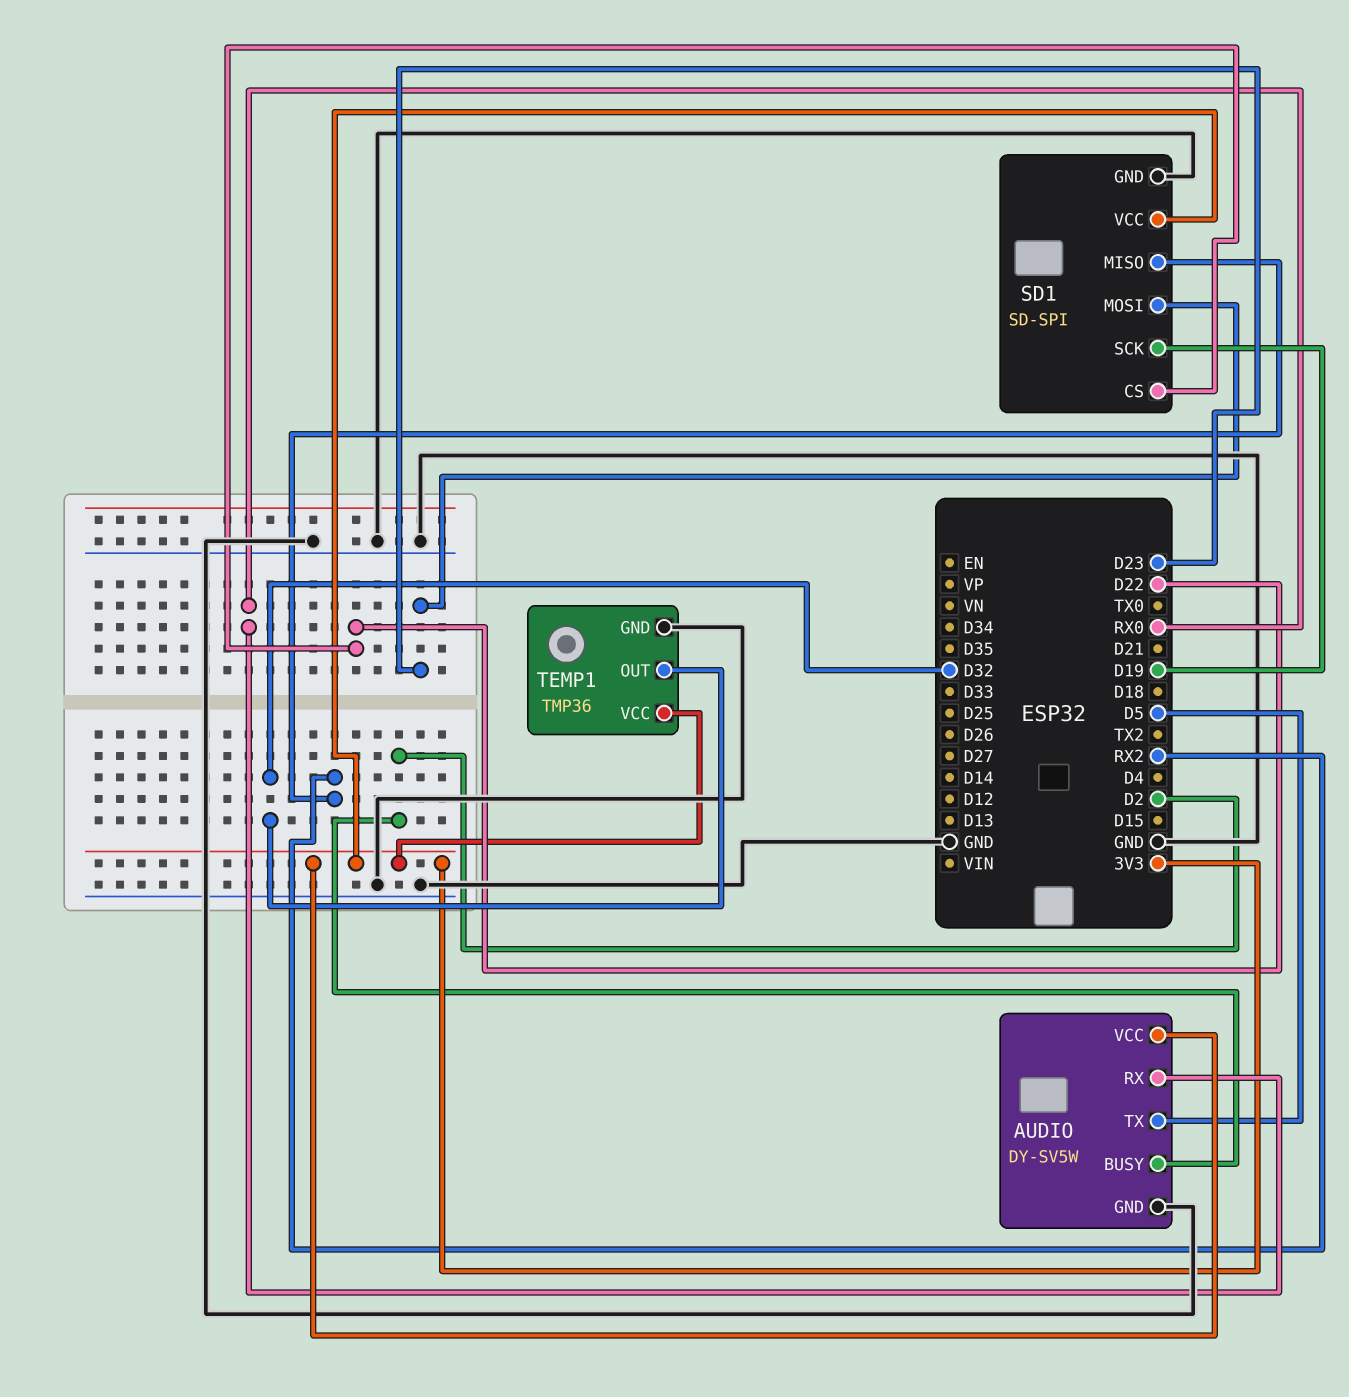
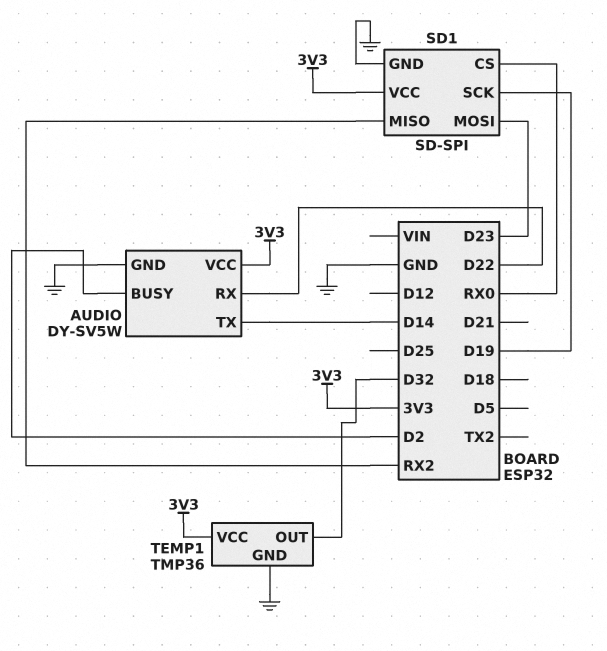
AUDIO pin RX: RX0 -> D22
AUDIO pin TX: D5 -> D14
SD1 pin CS: D22 -> RX0

